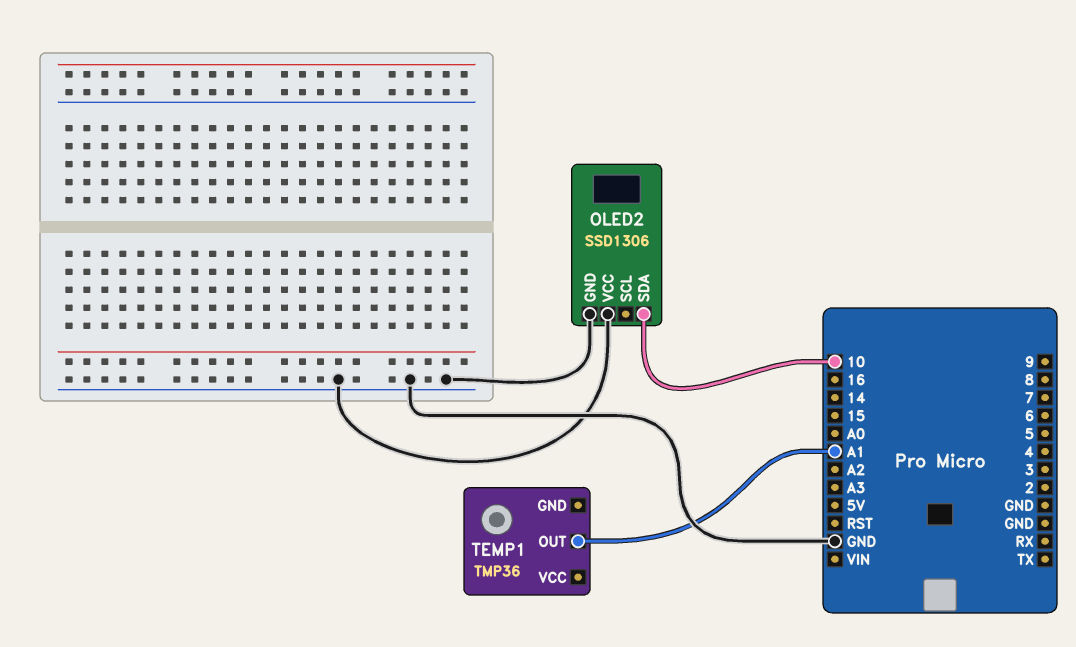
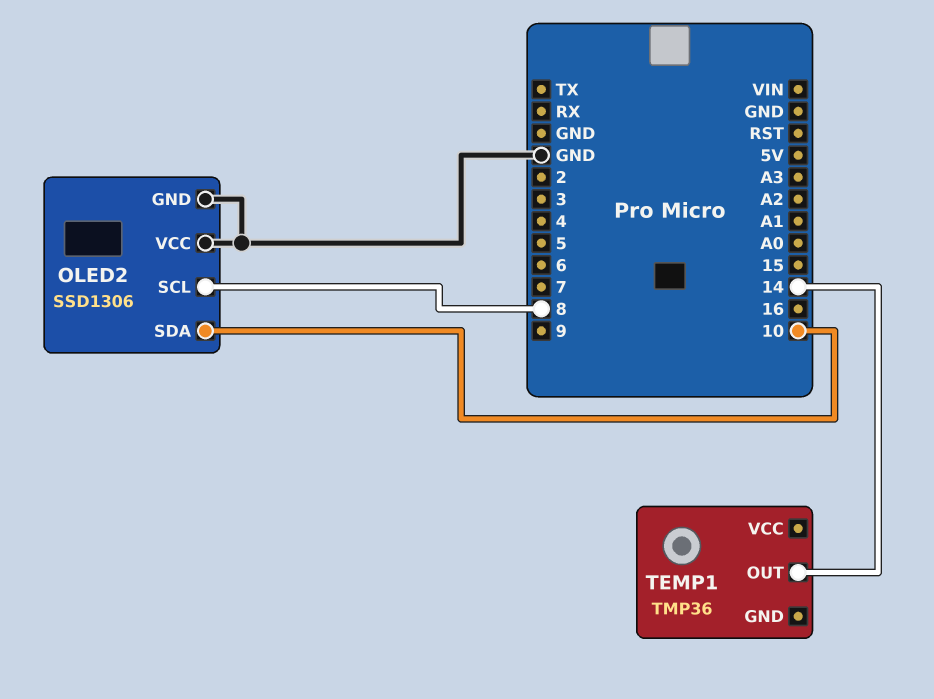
OLED2 pin SCL: none -> 8
TEMP1 pin OUT: A1 -> 14

